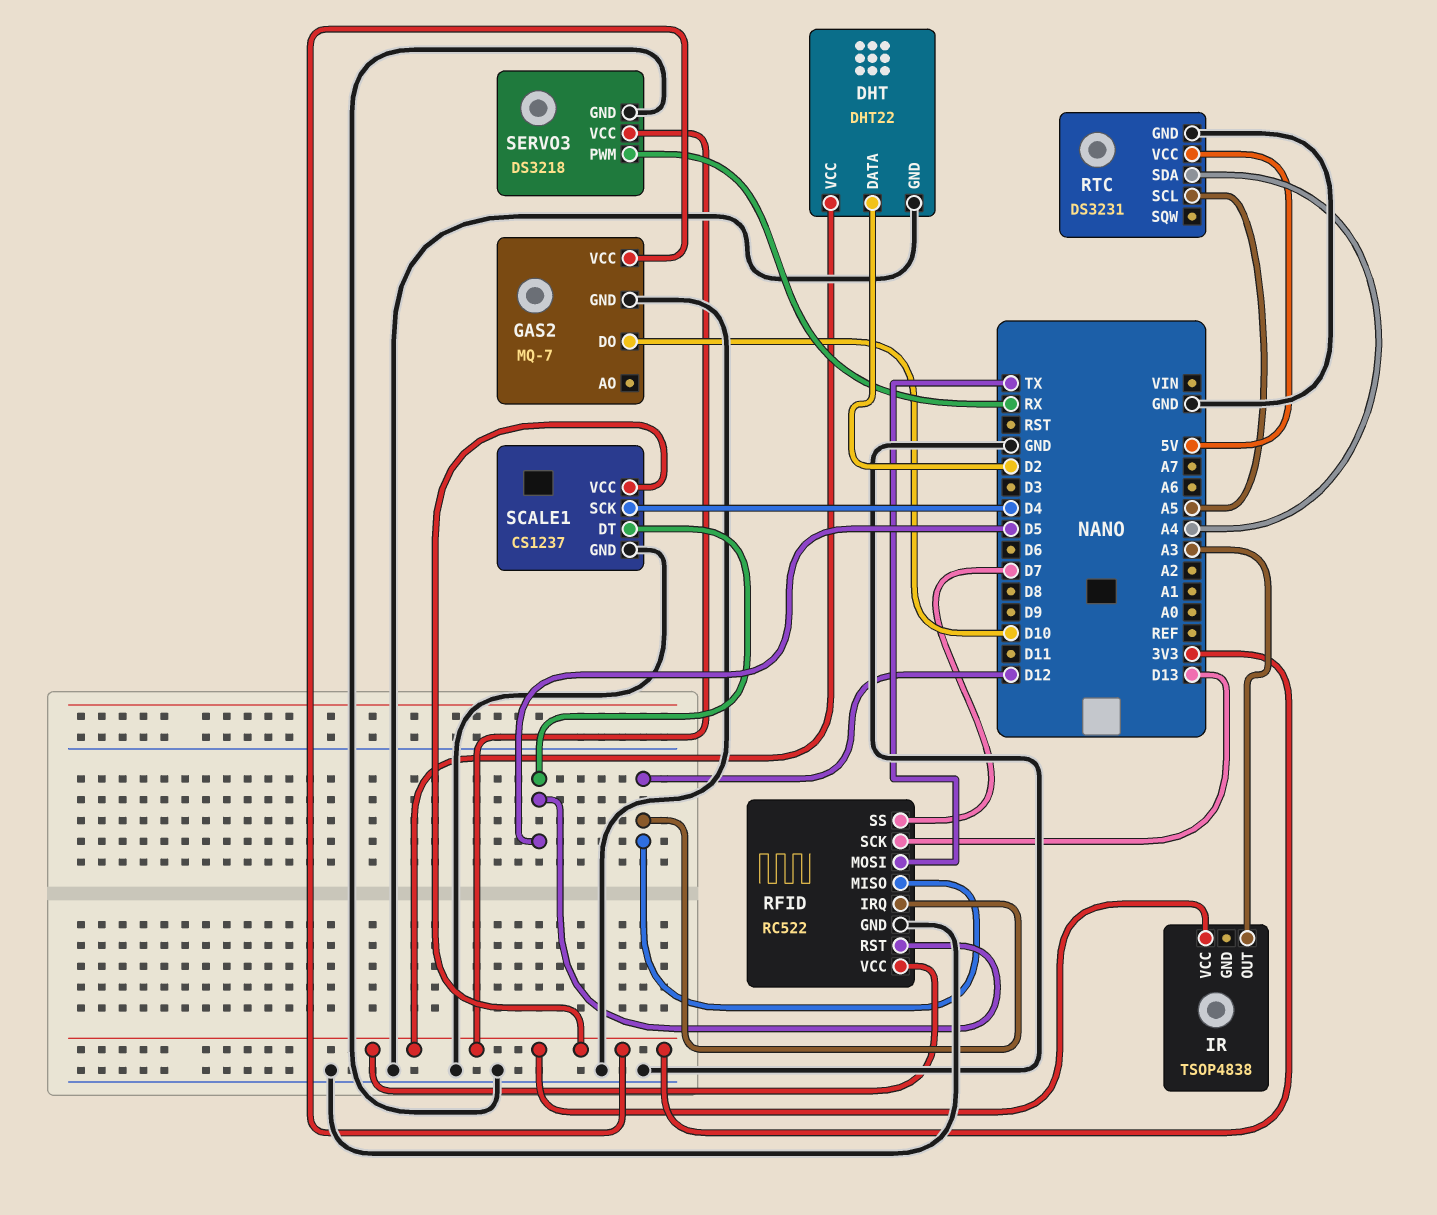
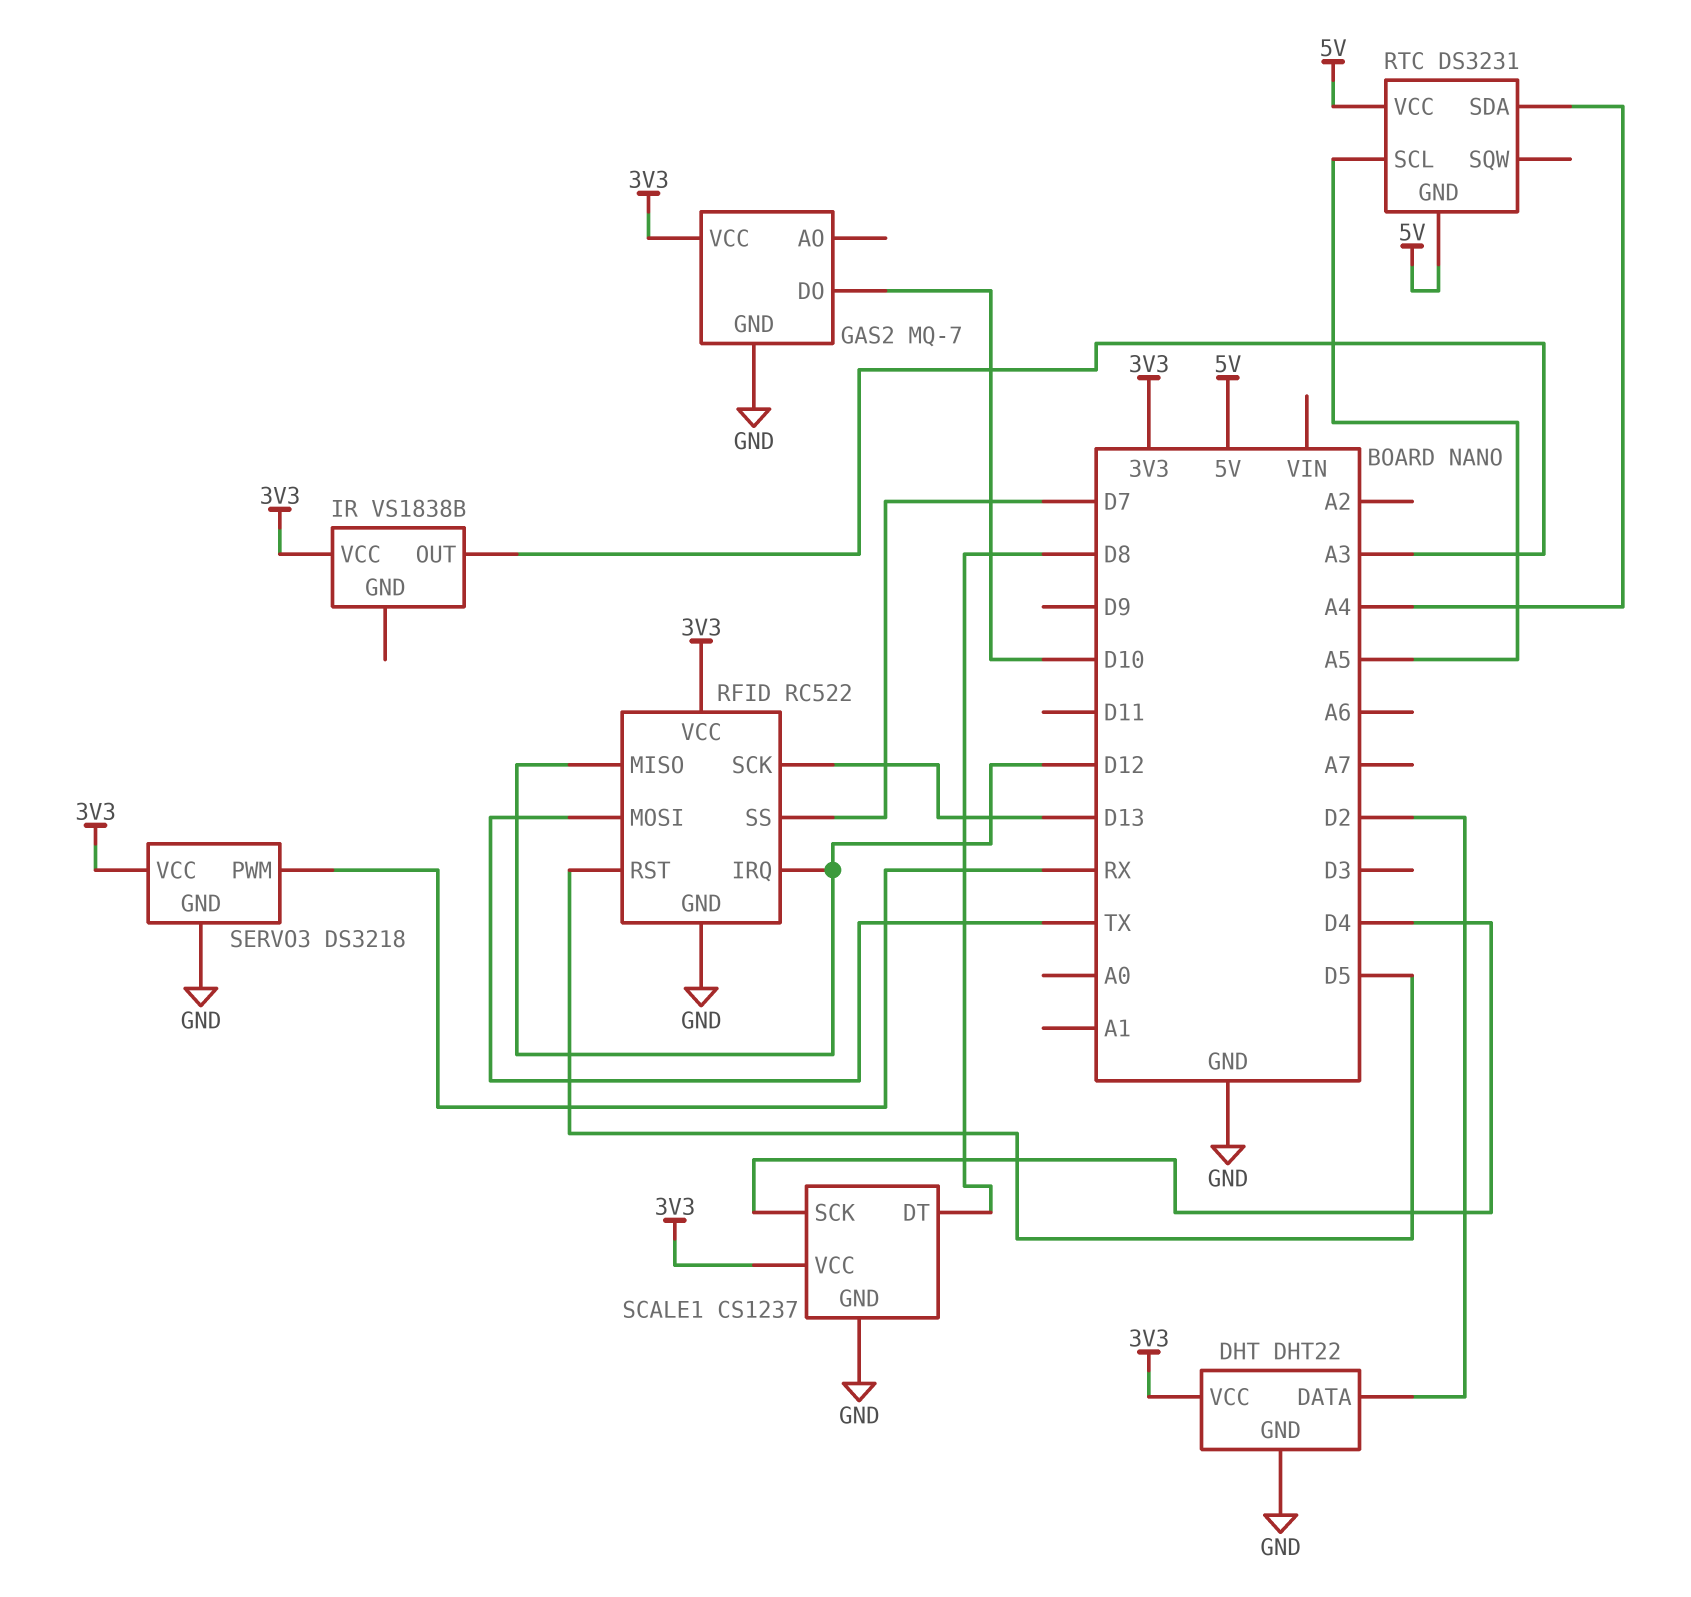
IR: TSOP4838 -> VS1838B
RTC pin GND: GND -> 5V
SCALE1 pin DT: D5 -> D8

